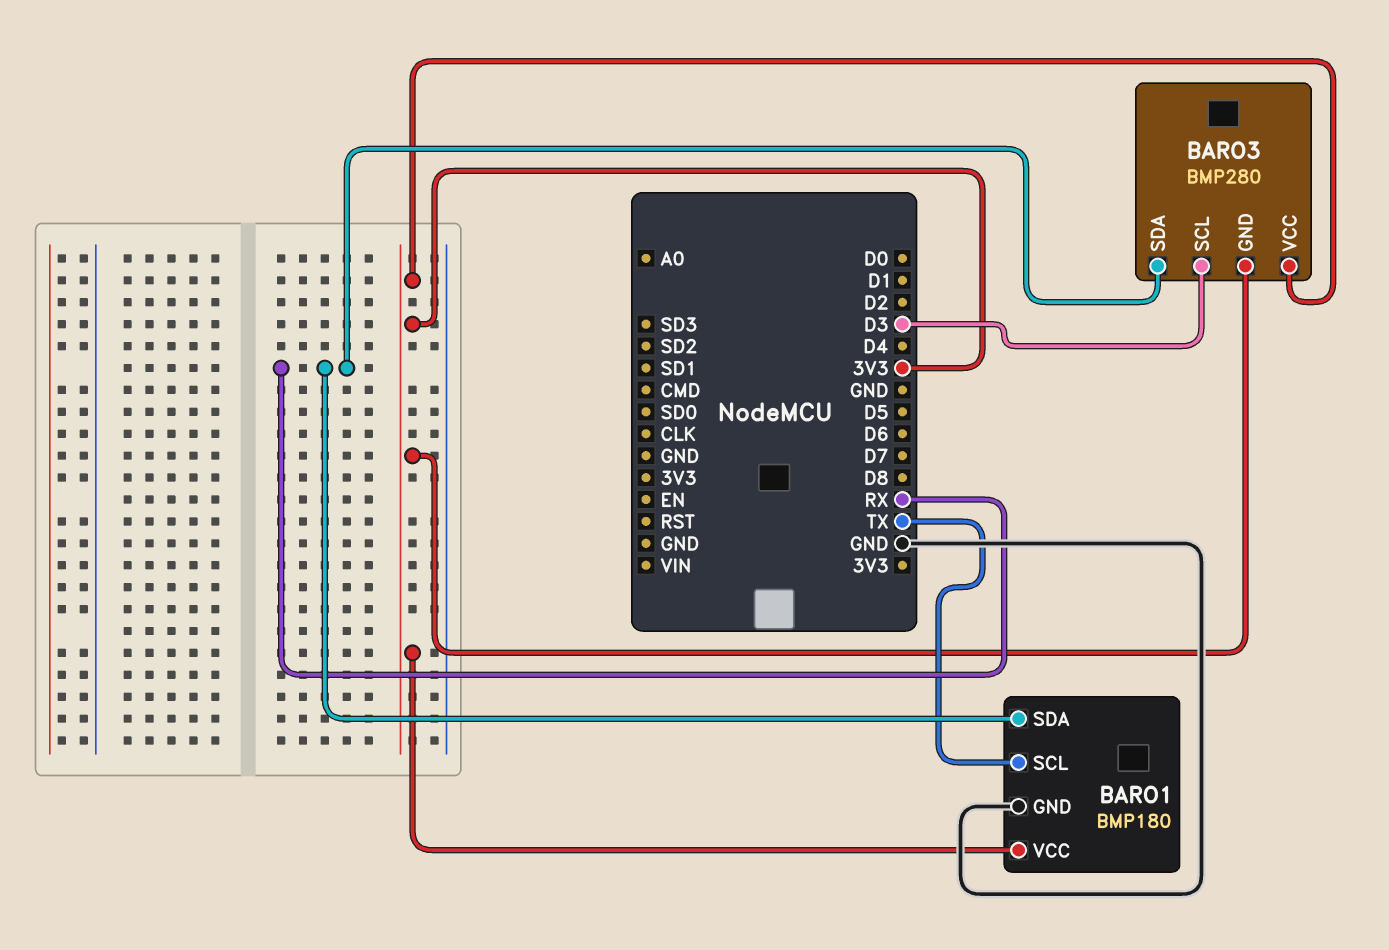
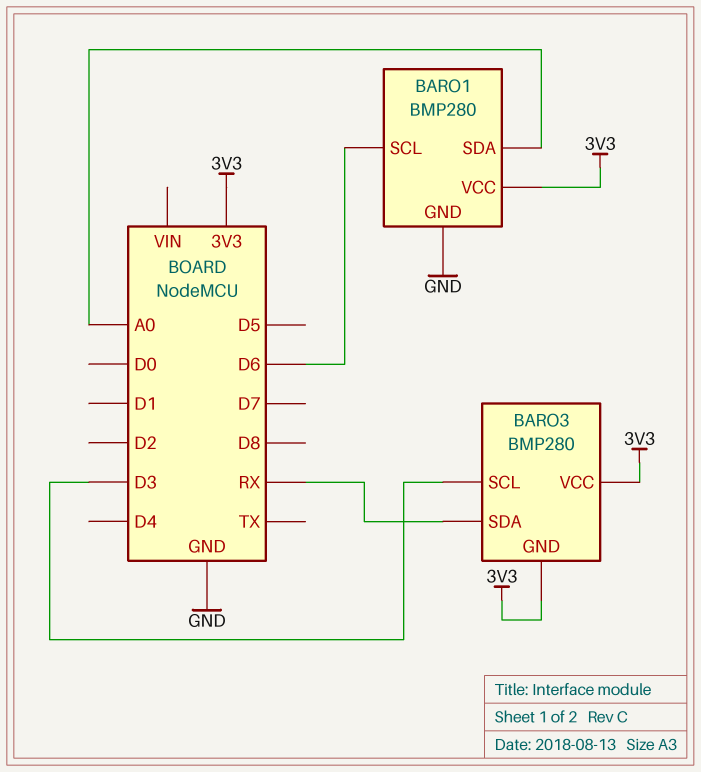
BARO1: BMP180 -> BMP280
BARO1 pin SCL: TX -> D6
BARO1 pin SDA: RX -> A0

